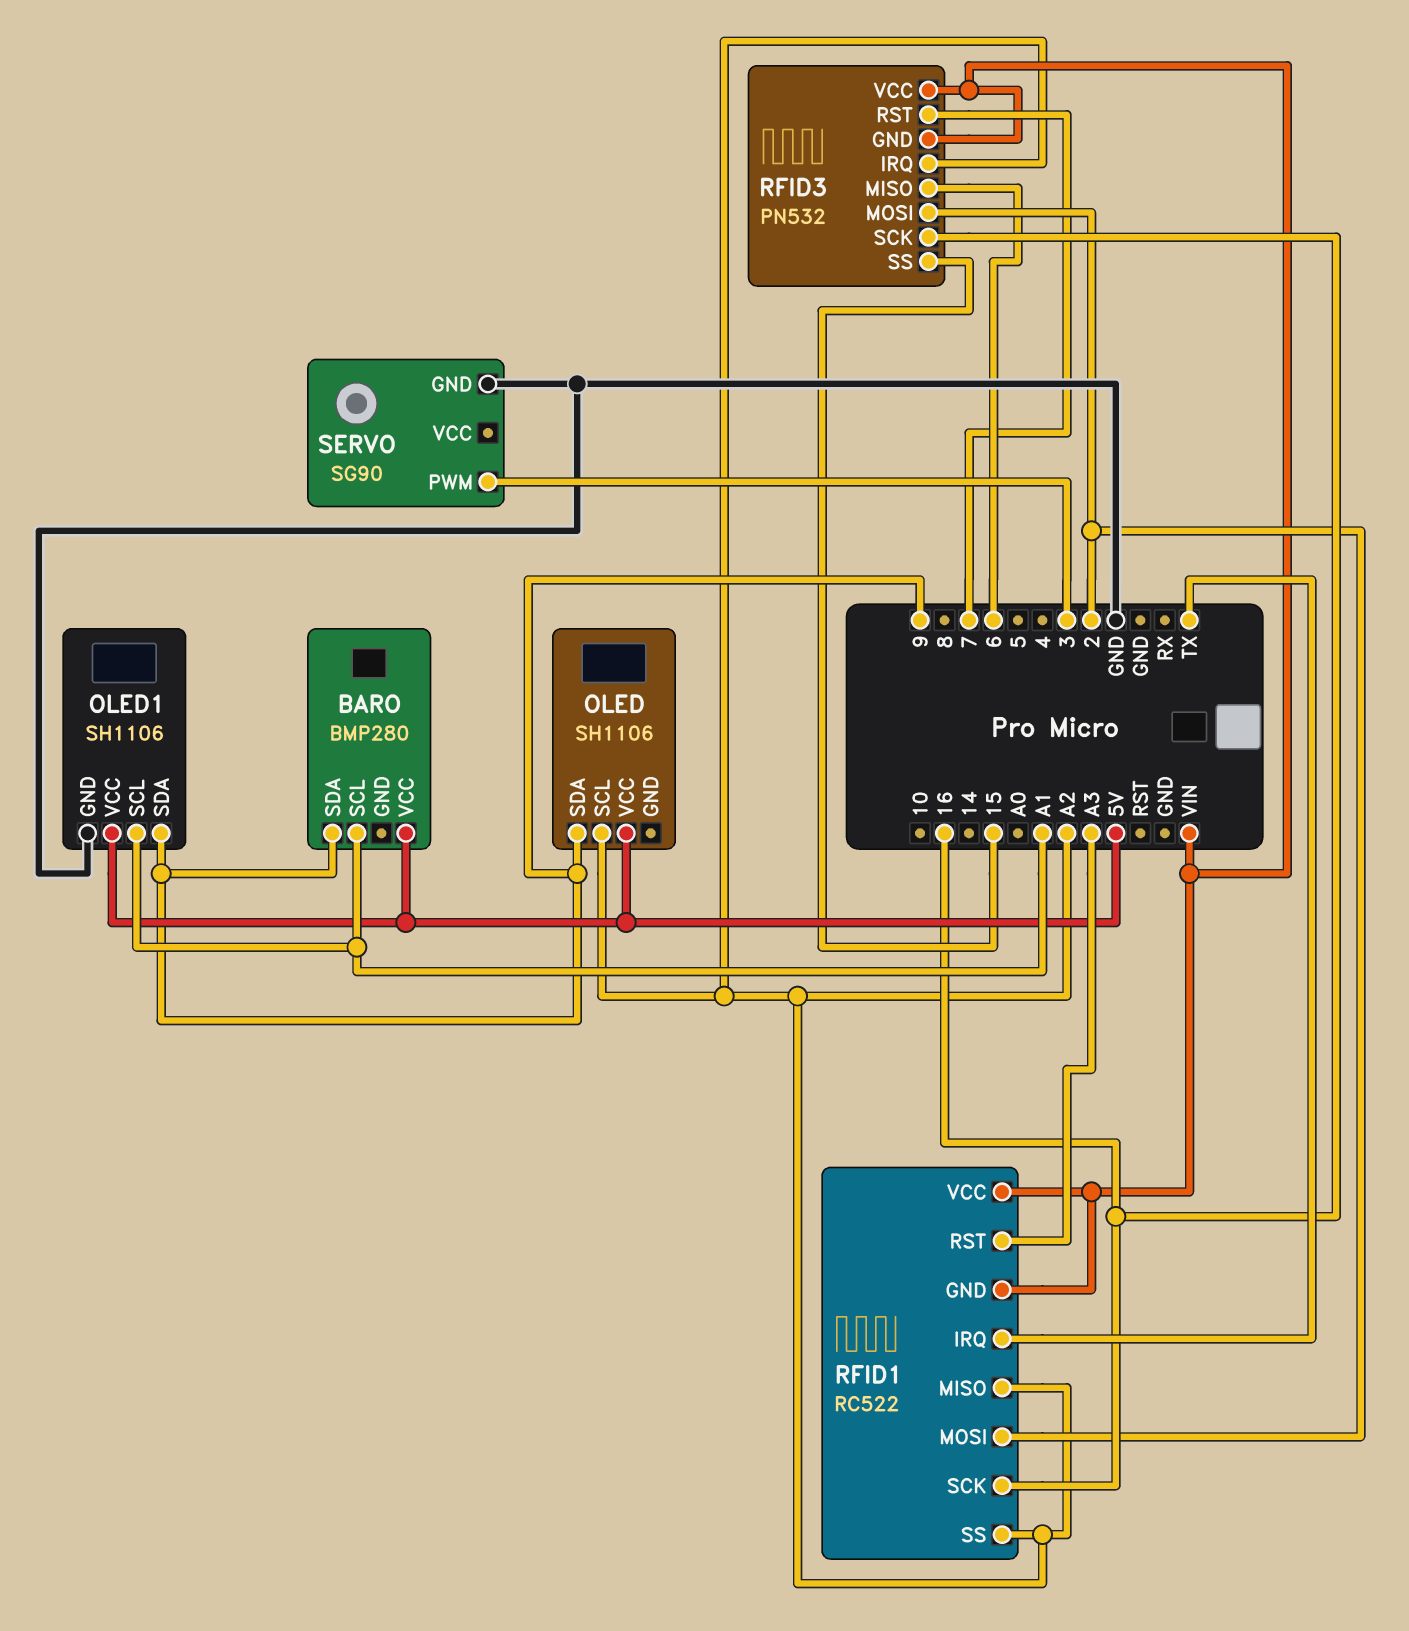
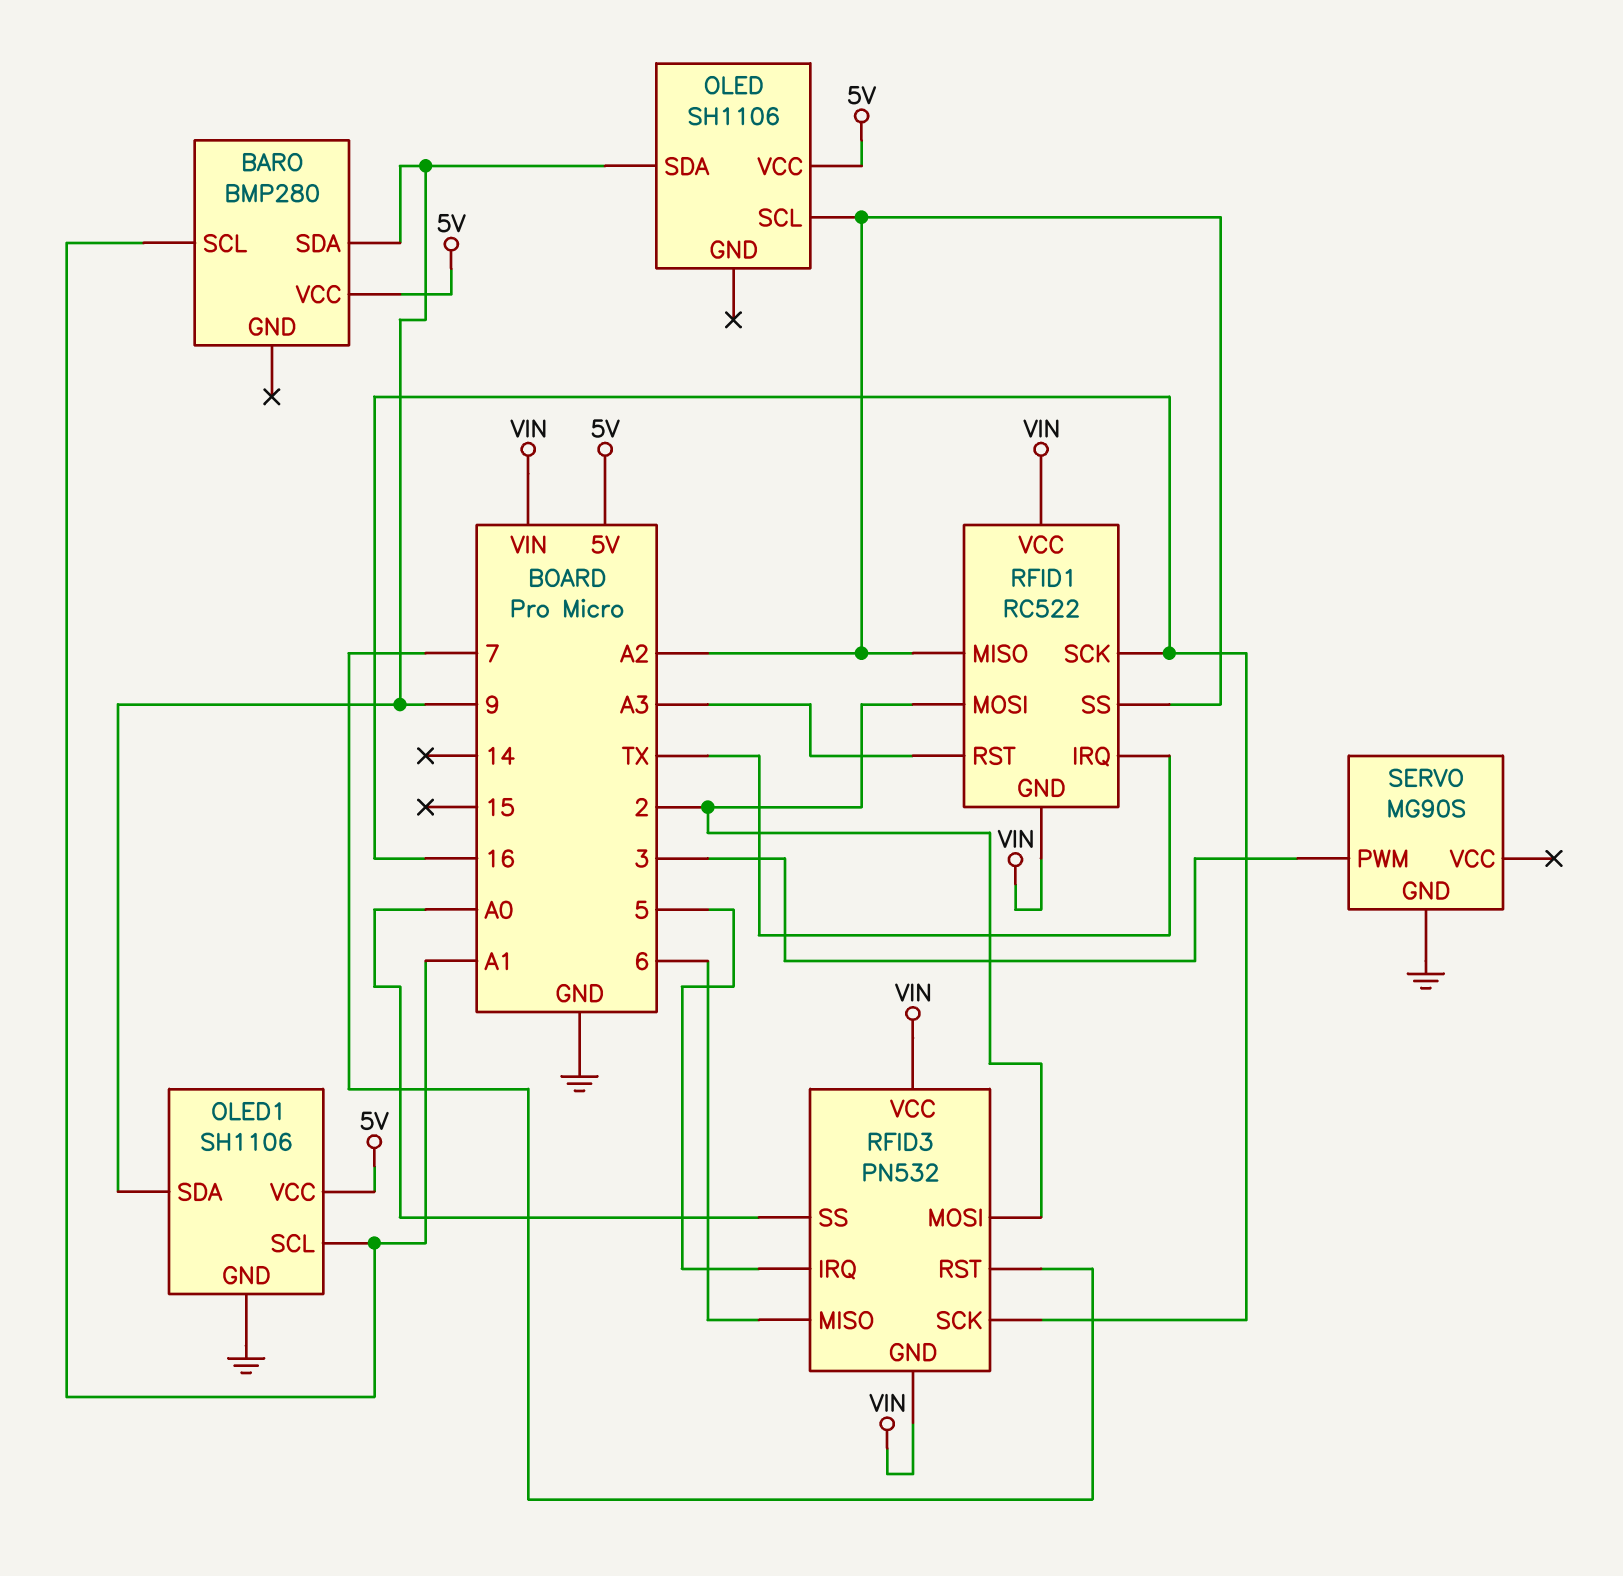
RFID3 pin IRQ: A2 -> 5
RFID3 pin SS: 15 -> A0
SERVO: SG90 -> MG90S

